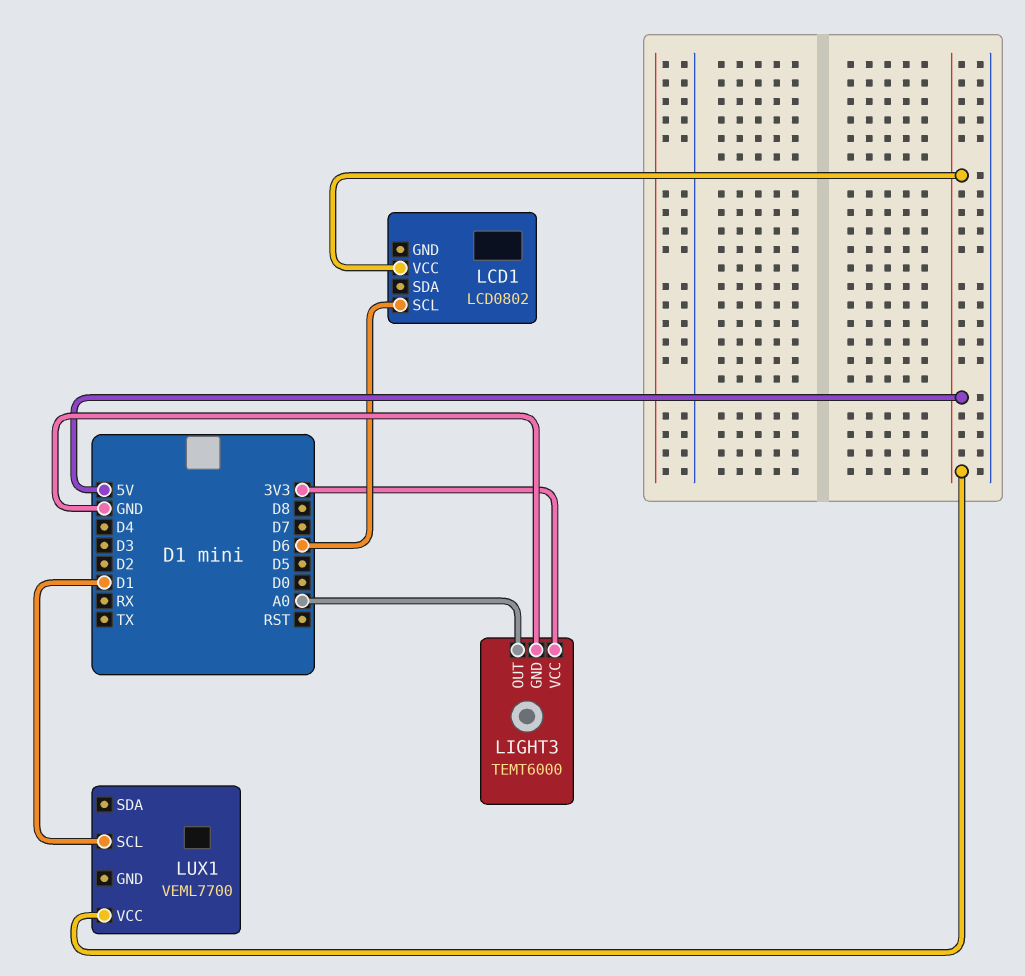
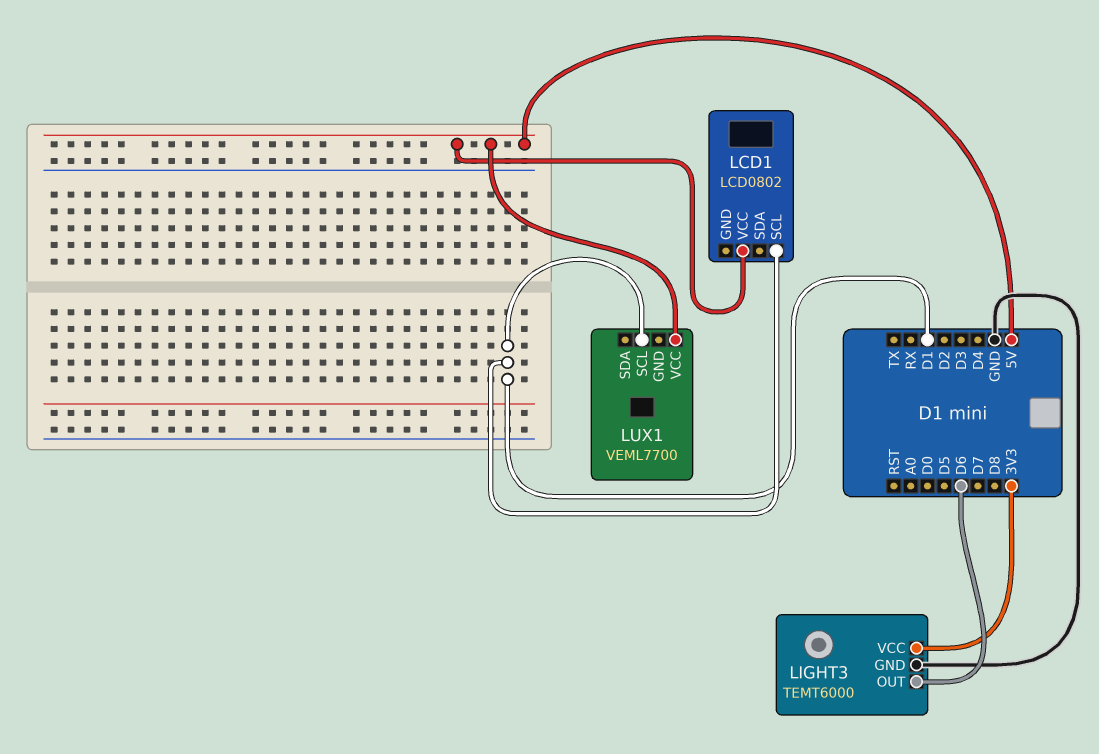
LCD1 pin SCL: D6 -> D1
LIGHT3 pin OUT: A0 -> D6

